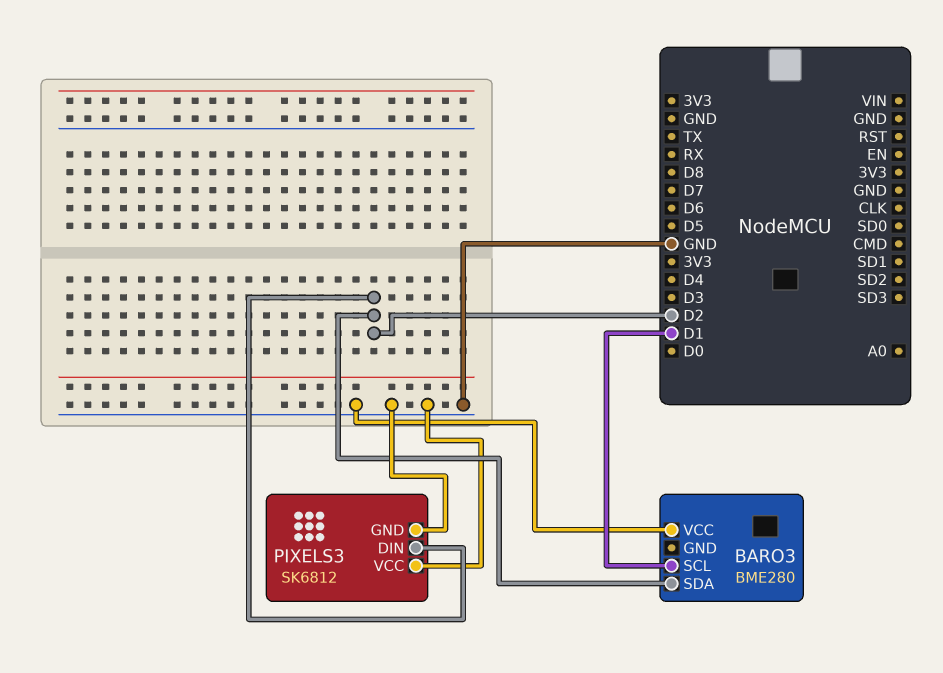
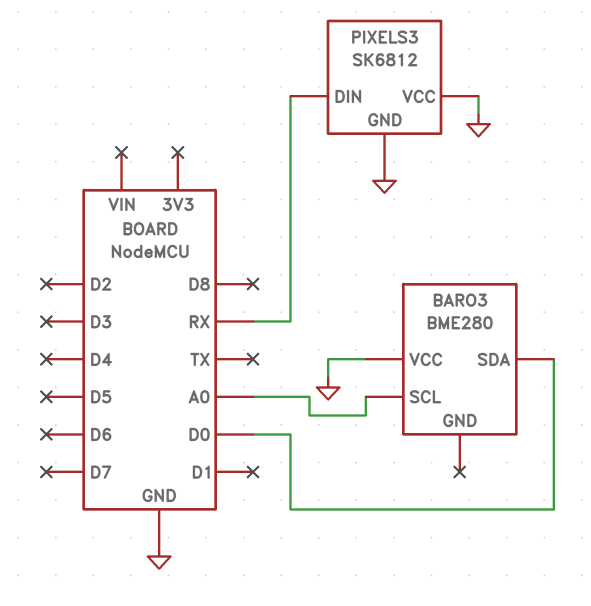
BARO3 pin SCL: D1 -> A0
BARO3 pin SDA: D2 -> D0
PIXELS3 pin DIN: D2 -> RX

